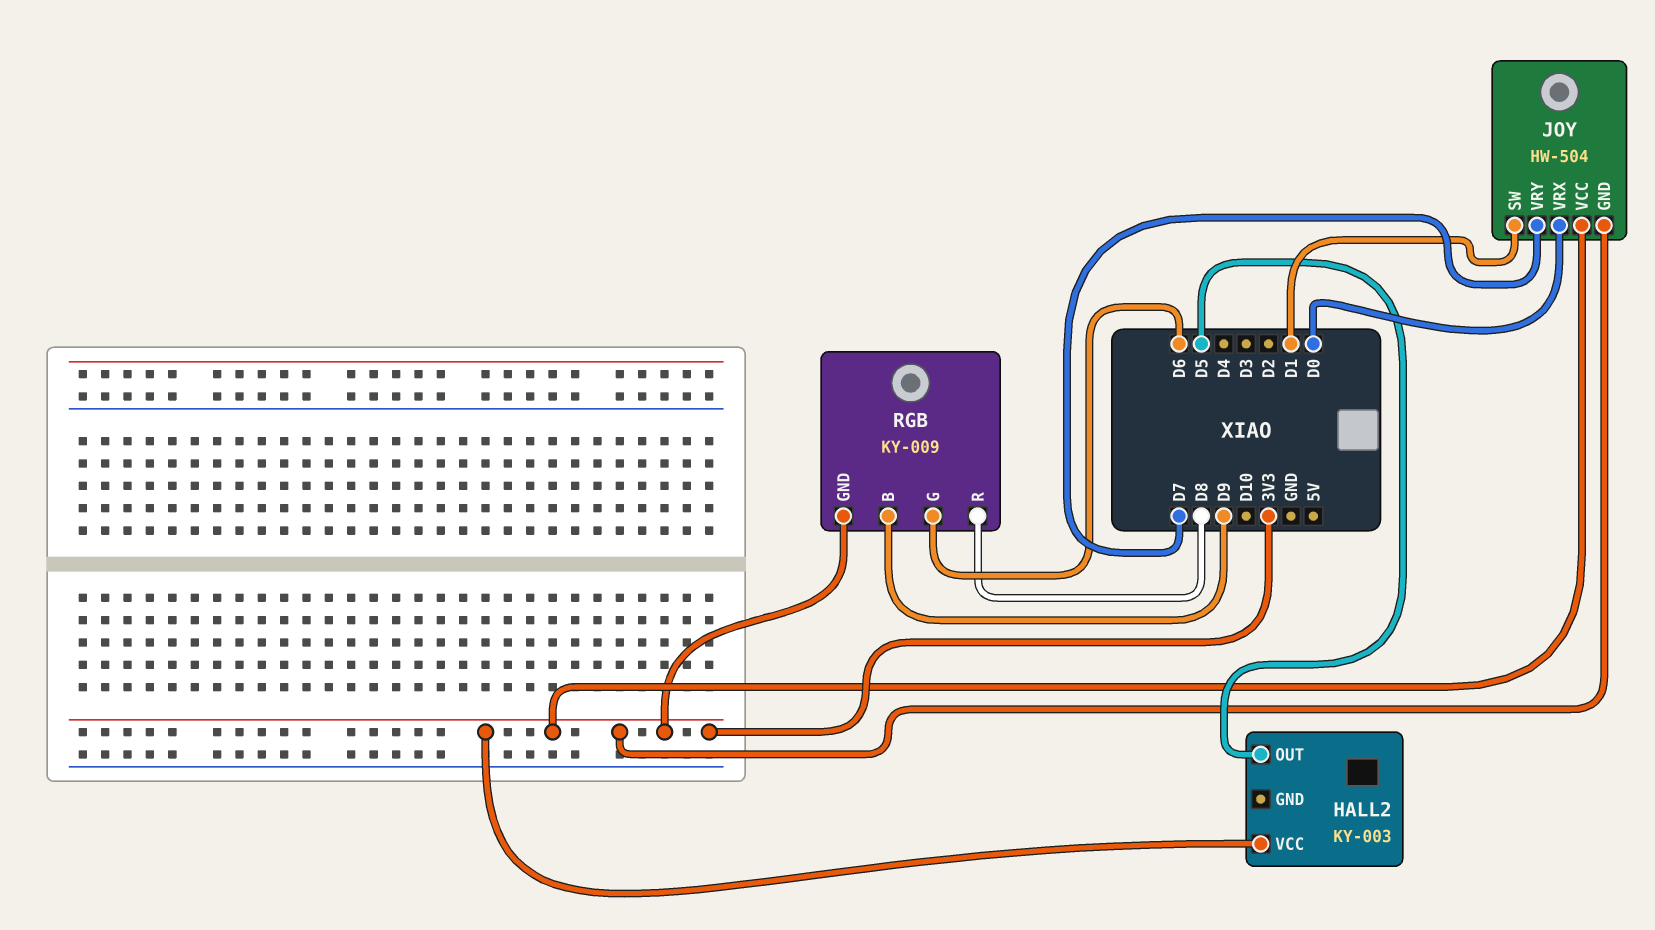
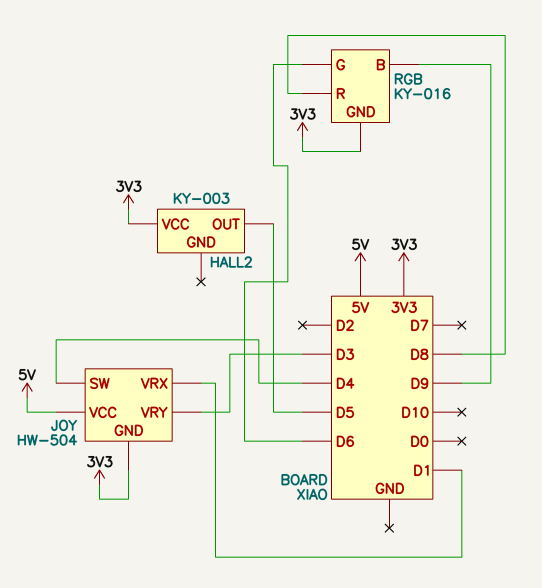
JOY pin SW: D1 -> D4
JOY pin VCC: 3V3 -> 5V
JOY pin VRX: D0 -> D1
JOY pin VRY: D7 -> D3
RGB: KY-009 -> KY-016

